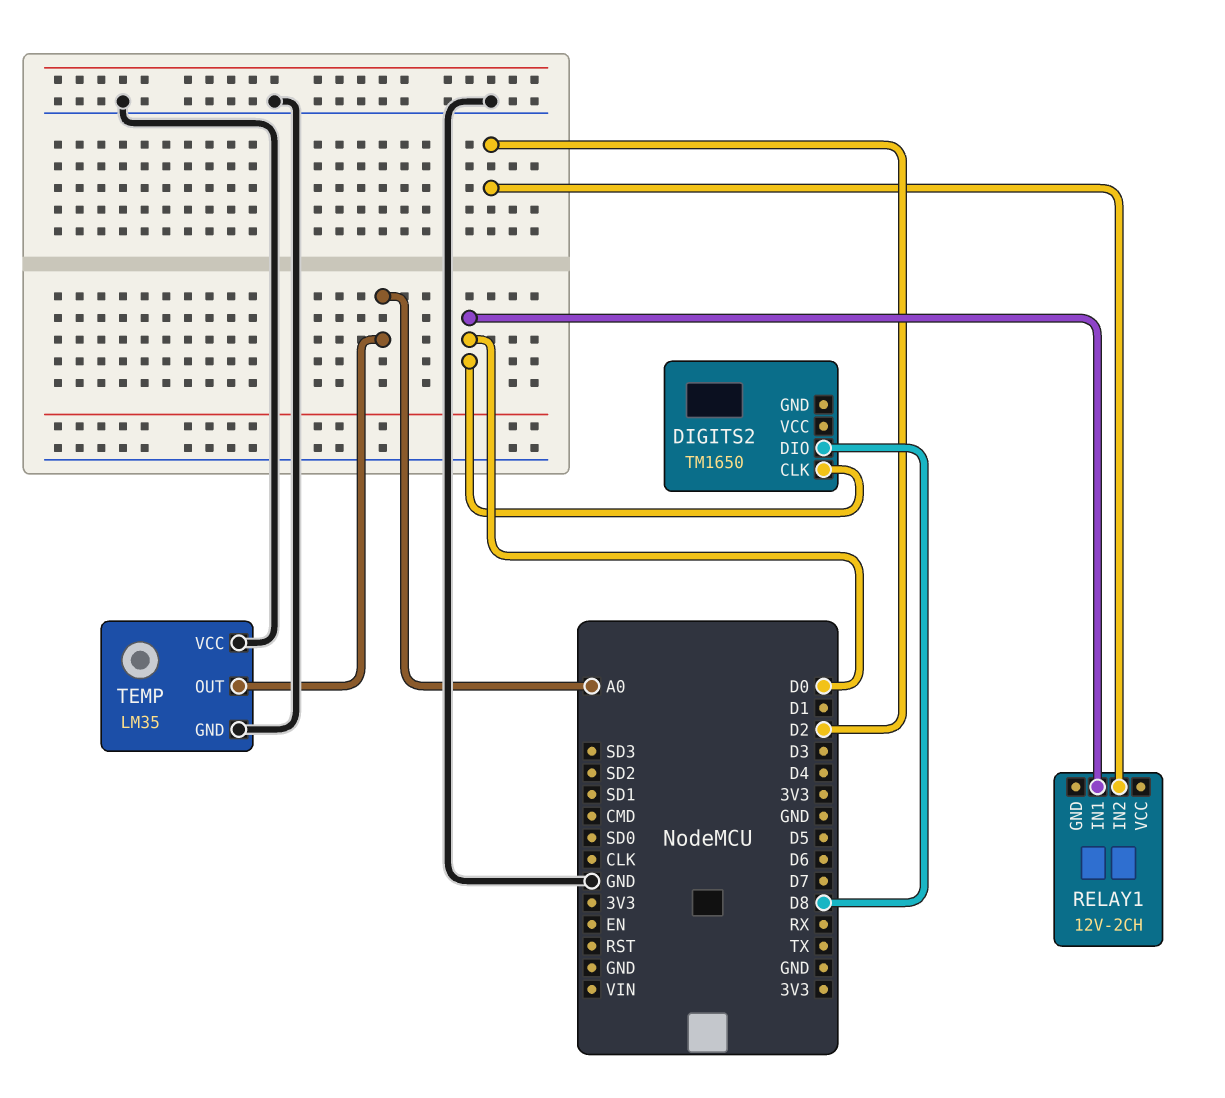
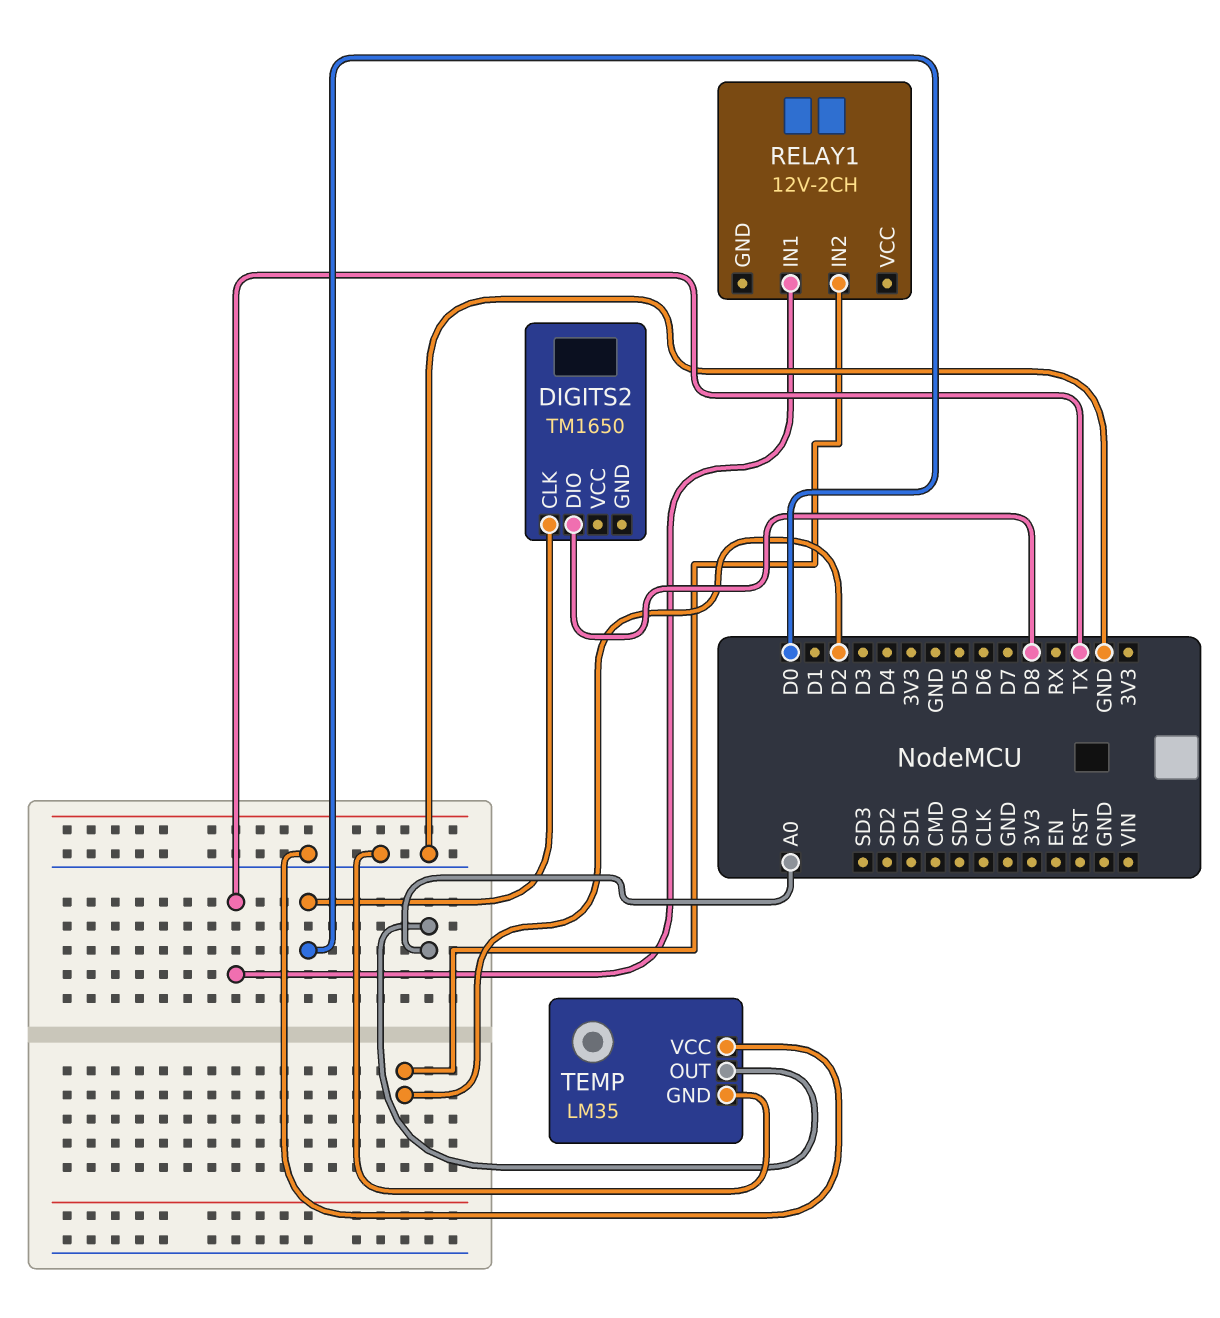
RELAY1 pin IN1: D0 -> TX

